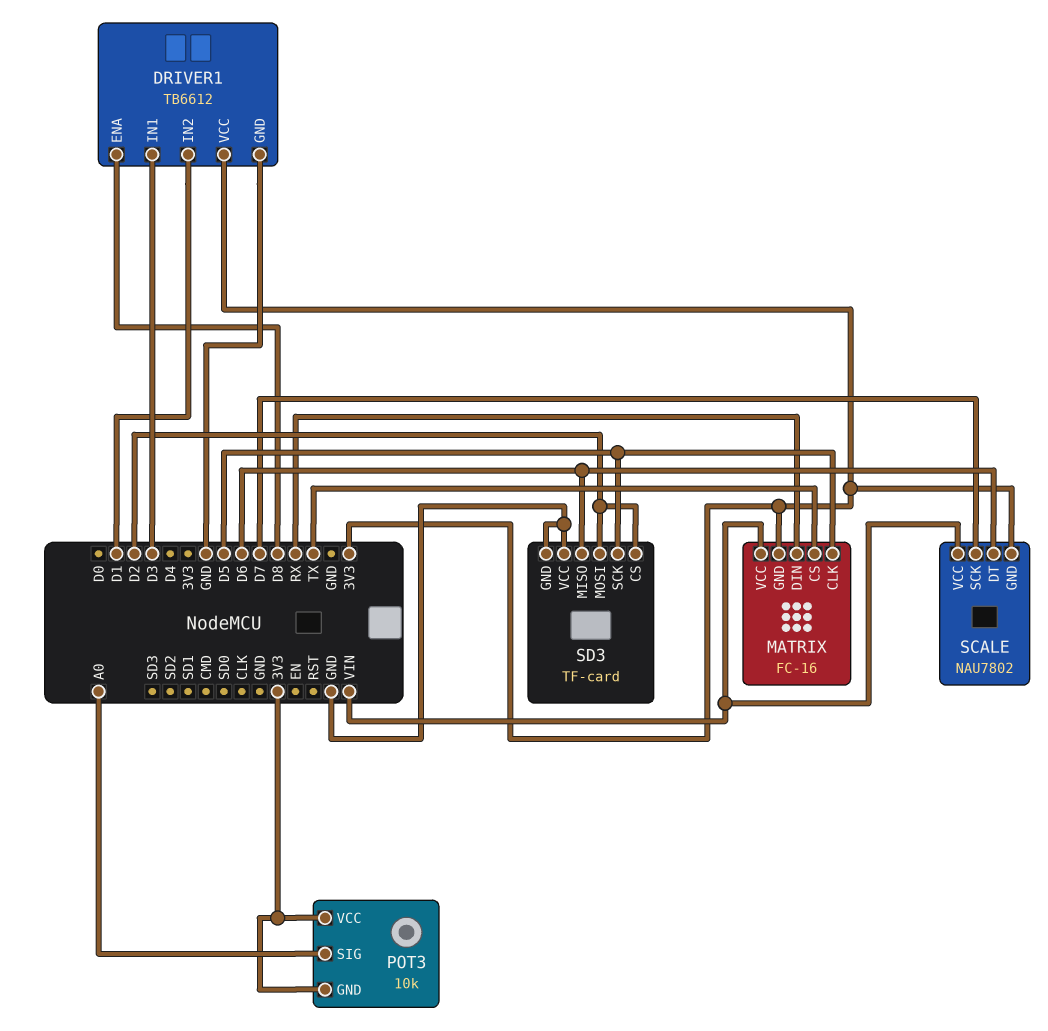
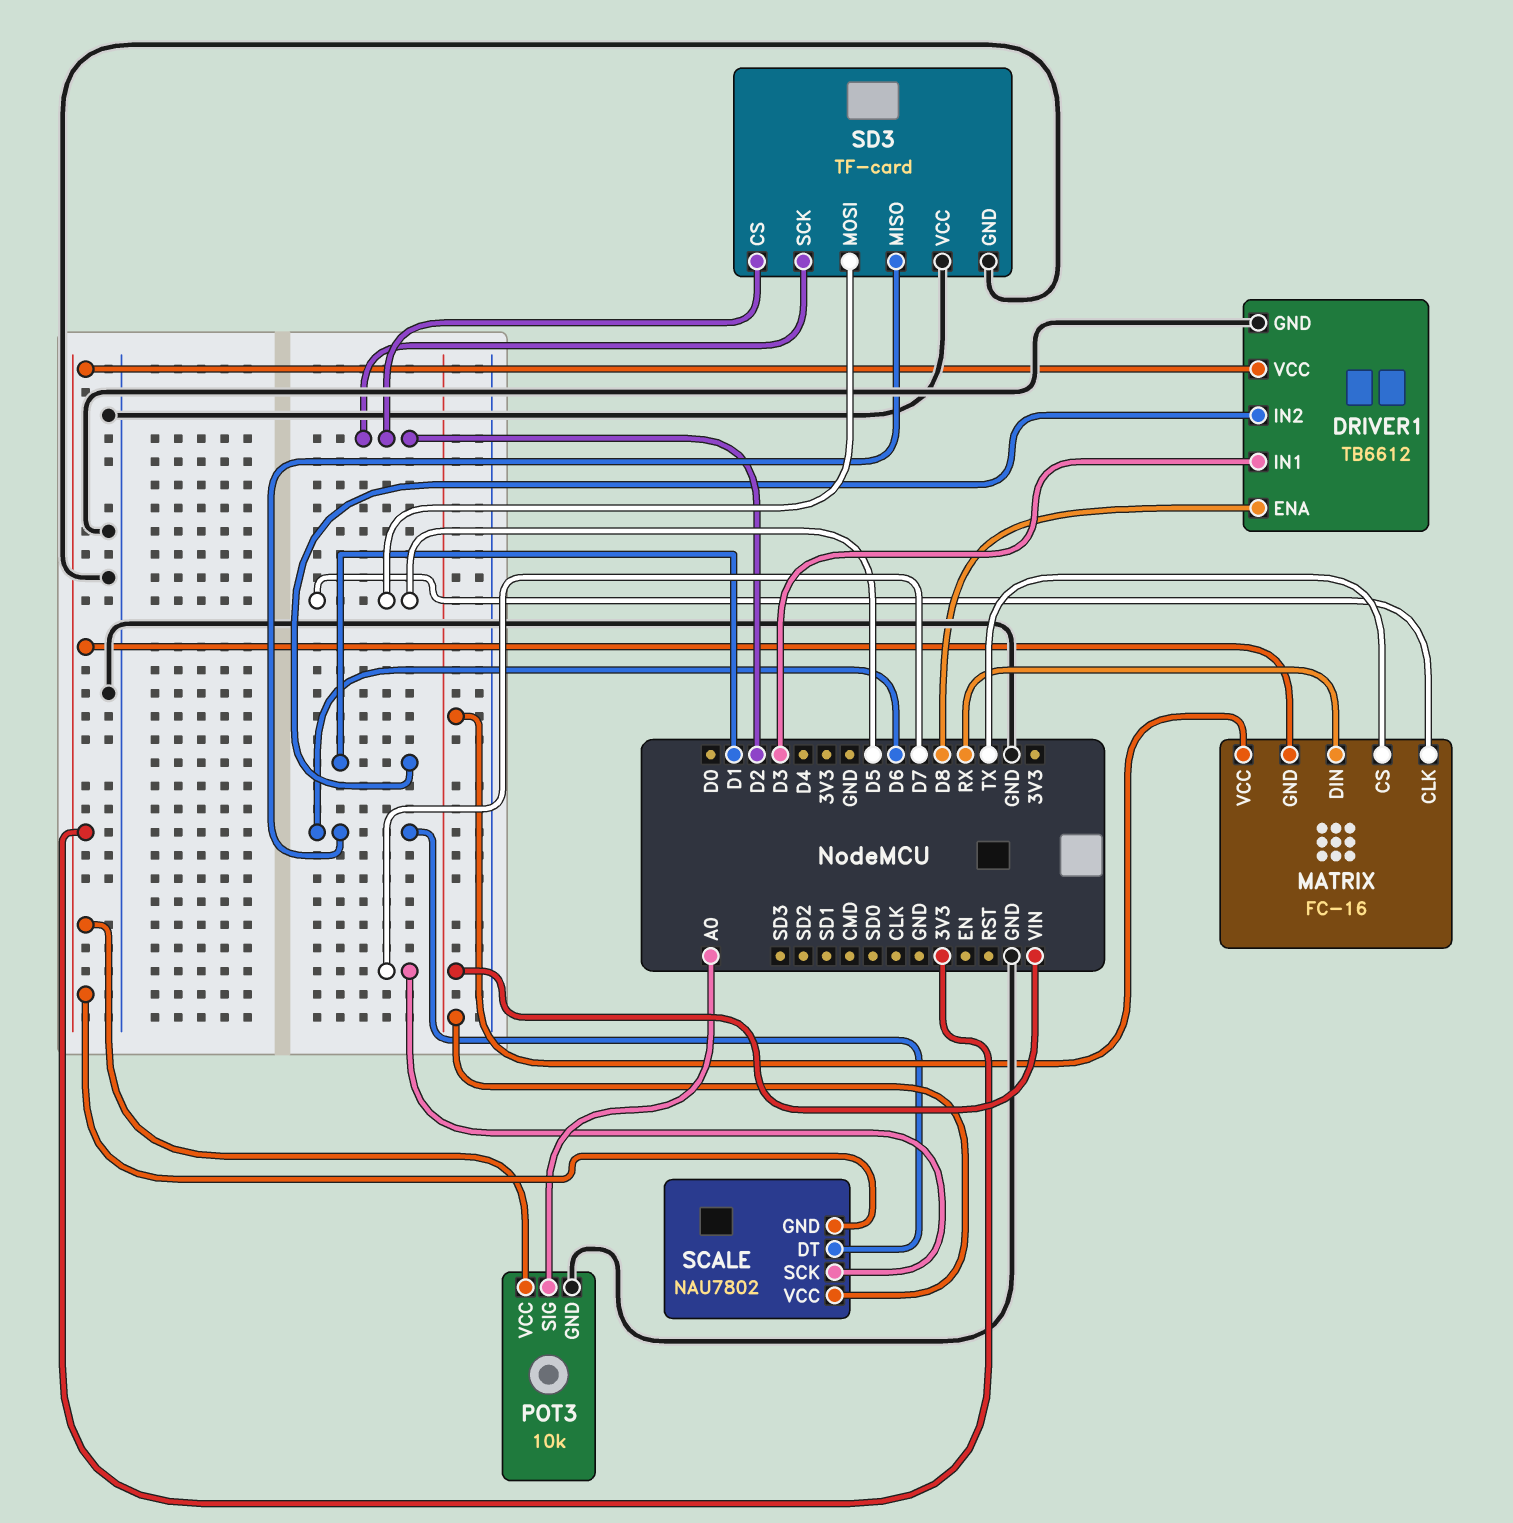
POT3 pin GND: 3V3 -> GND
SD3 pin MOSI: D2 -> D5
SD3 pin SCK: D5 -> D2

